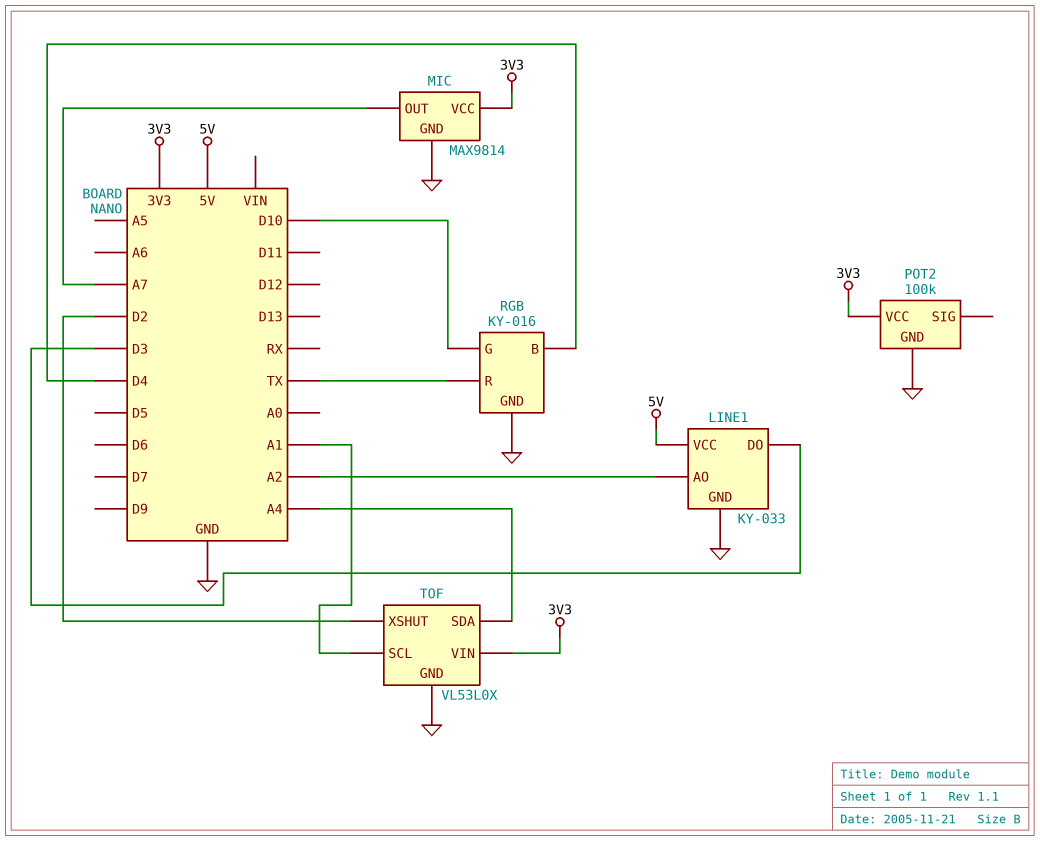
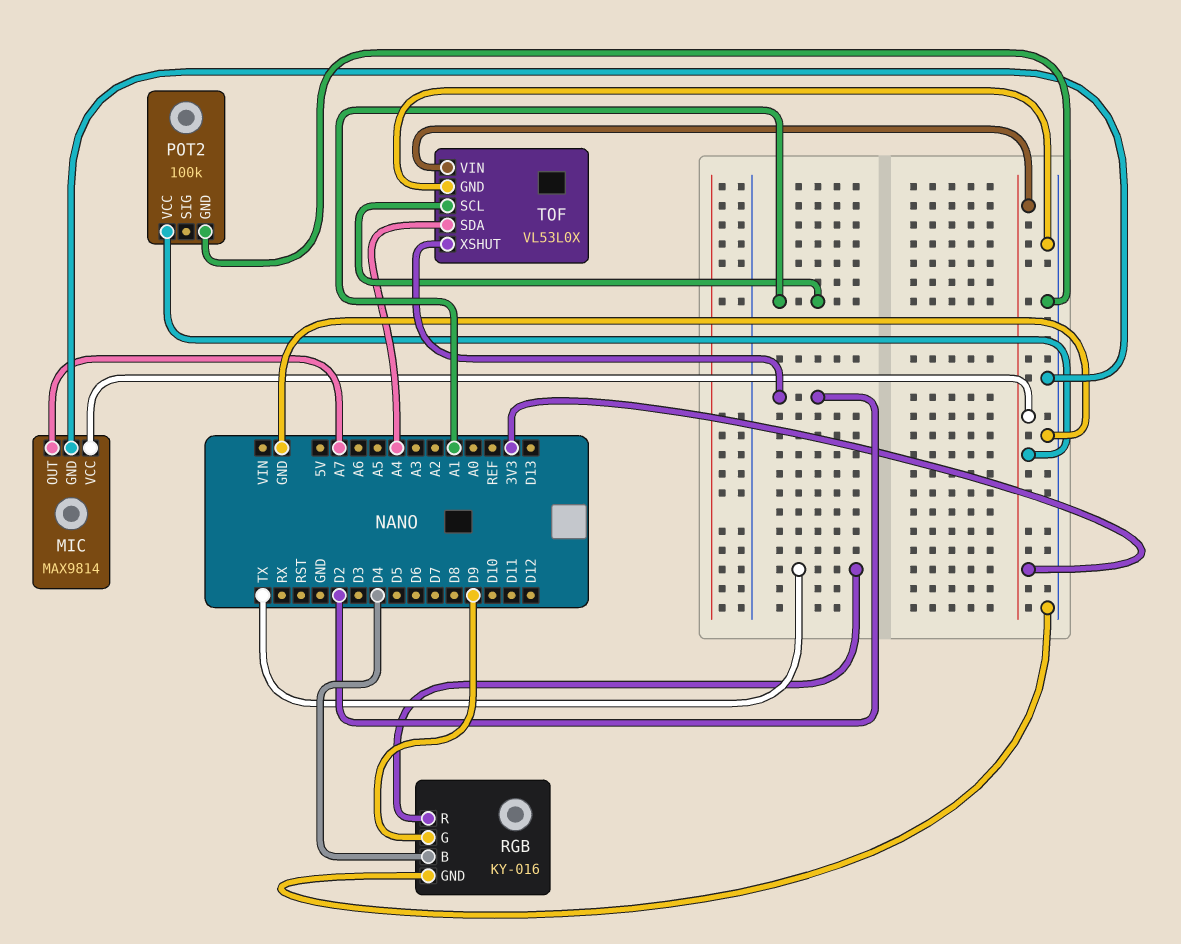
LINE1: KY-033 -> none
LINE1 pin AO: A2 -> none
LINE1 pin DO: D3 -> none
LINE1 pin GND: GND -> none
LINE1 pin VCC: 5V -> none
RGB pin G: D10 -> D9

